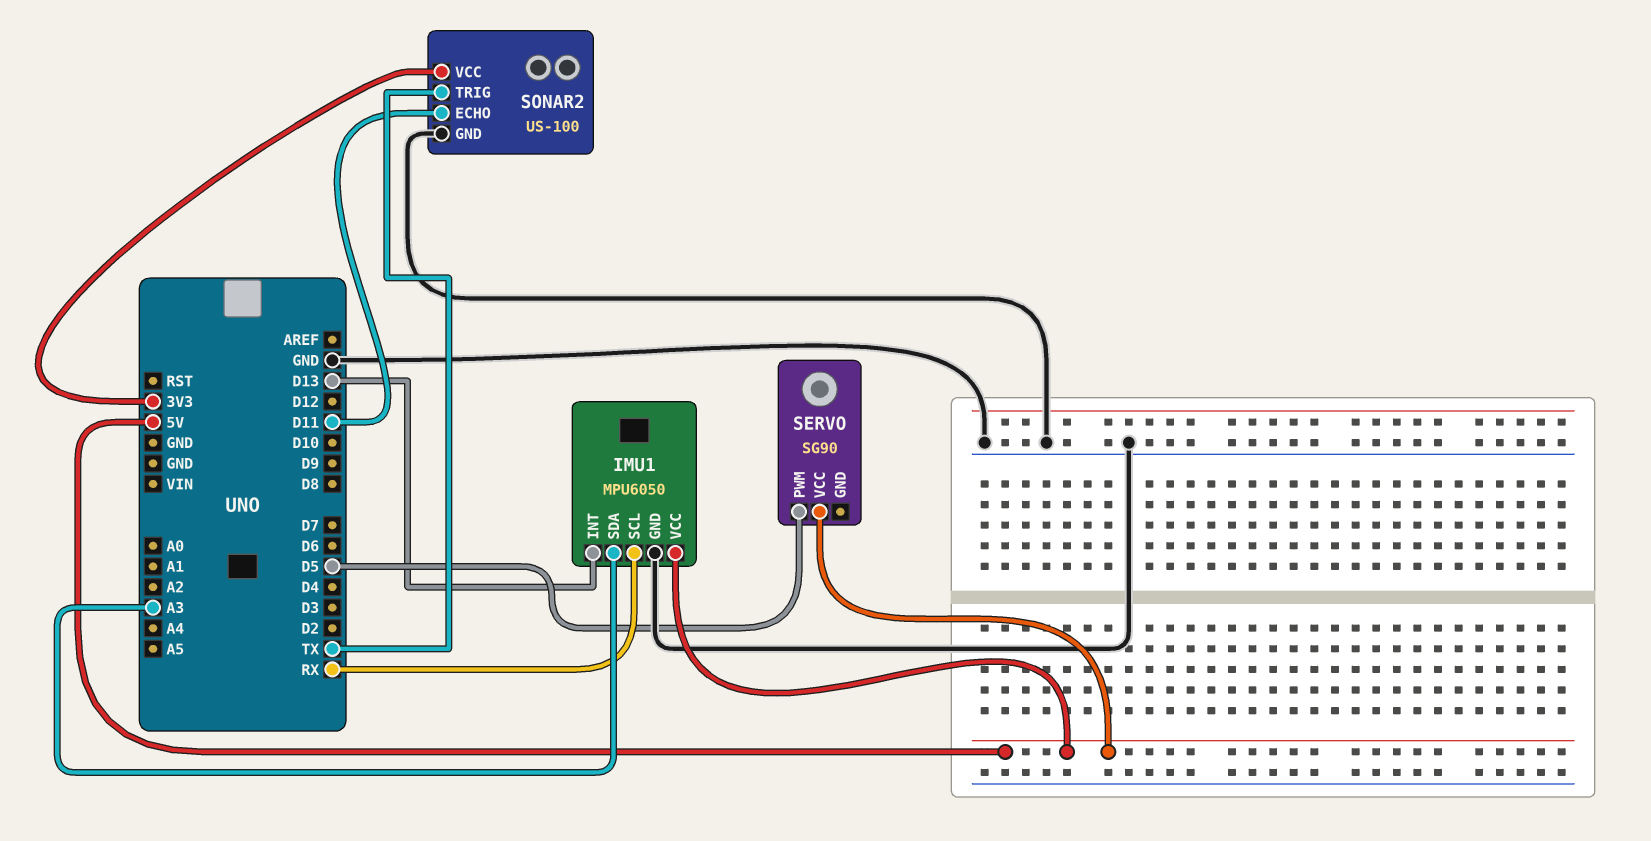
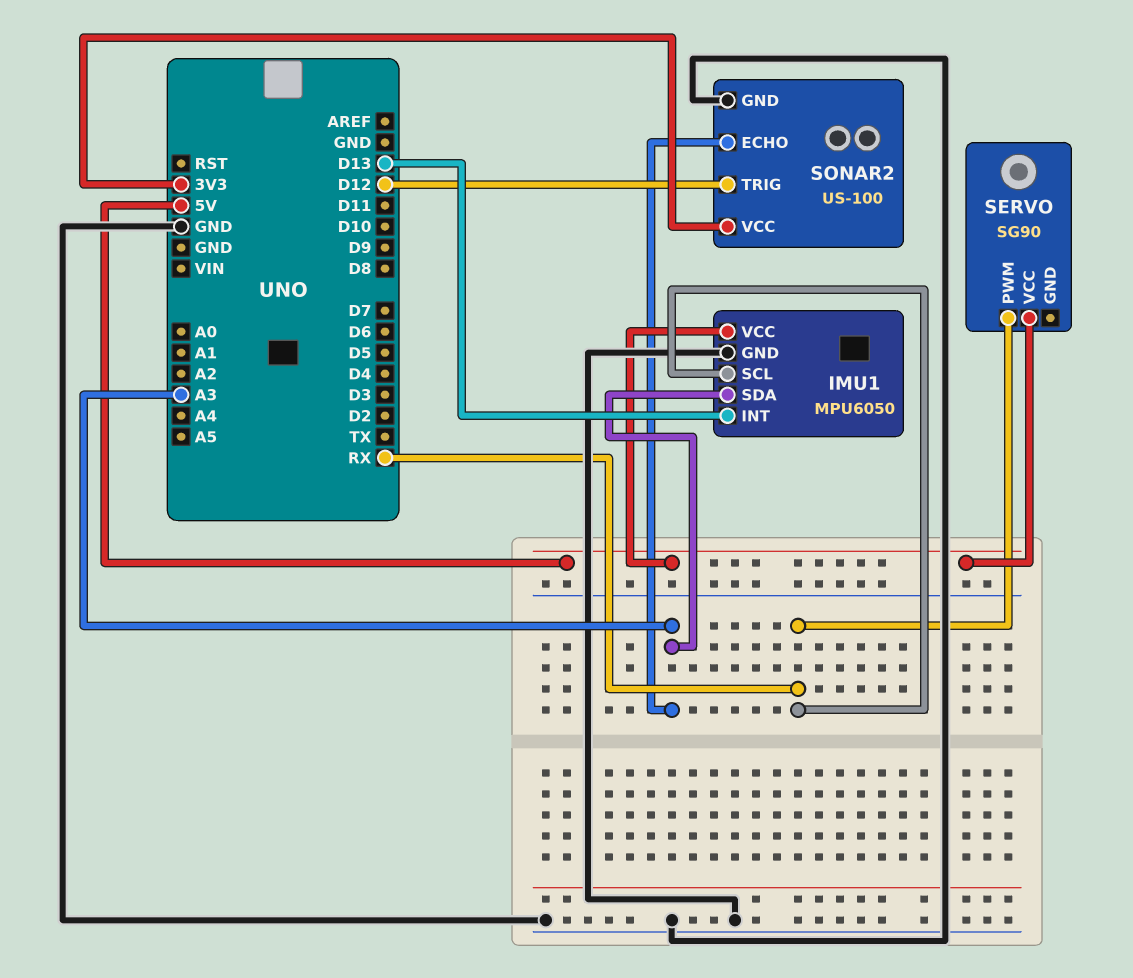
SERVO pin PWM: D5 -> RX
SONAR2 pin ECHO: D11 -> A3
SONAR2 pin TRIG: TX -> D12

